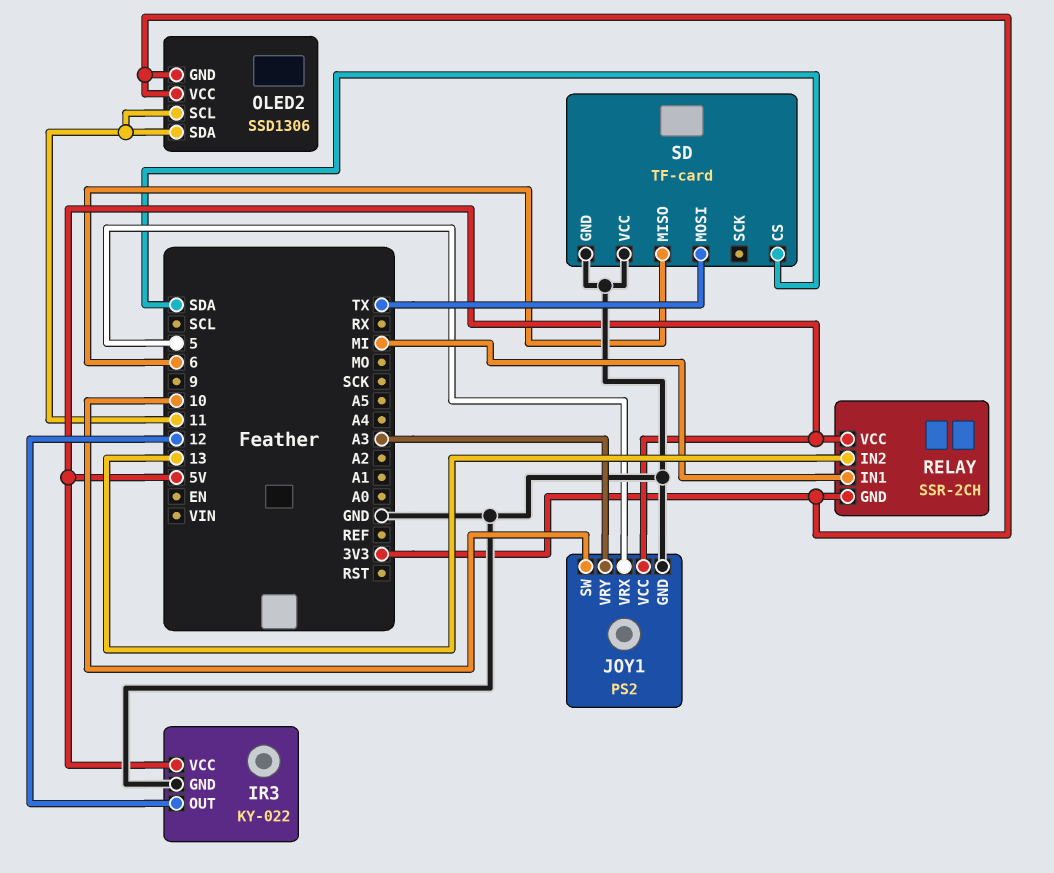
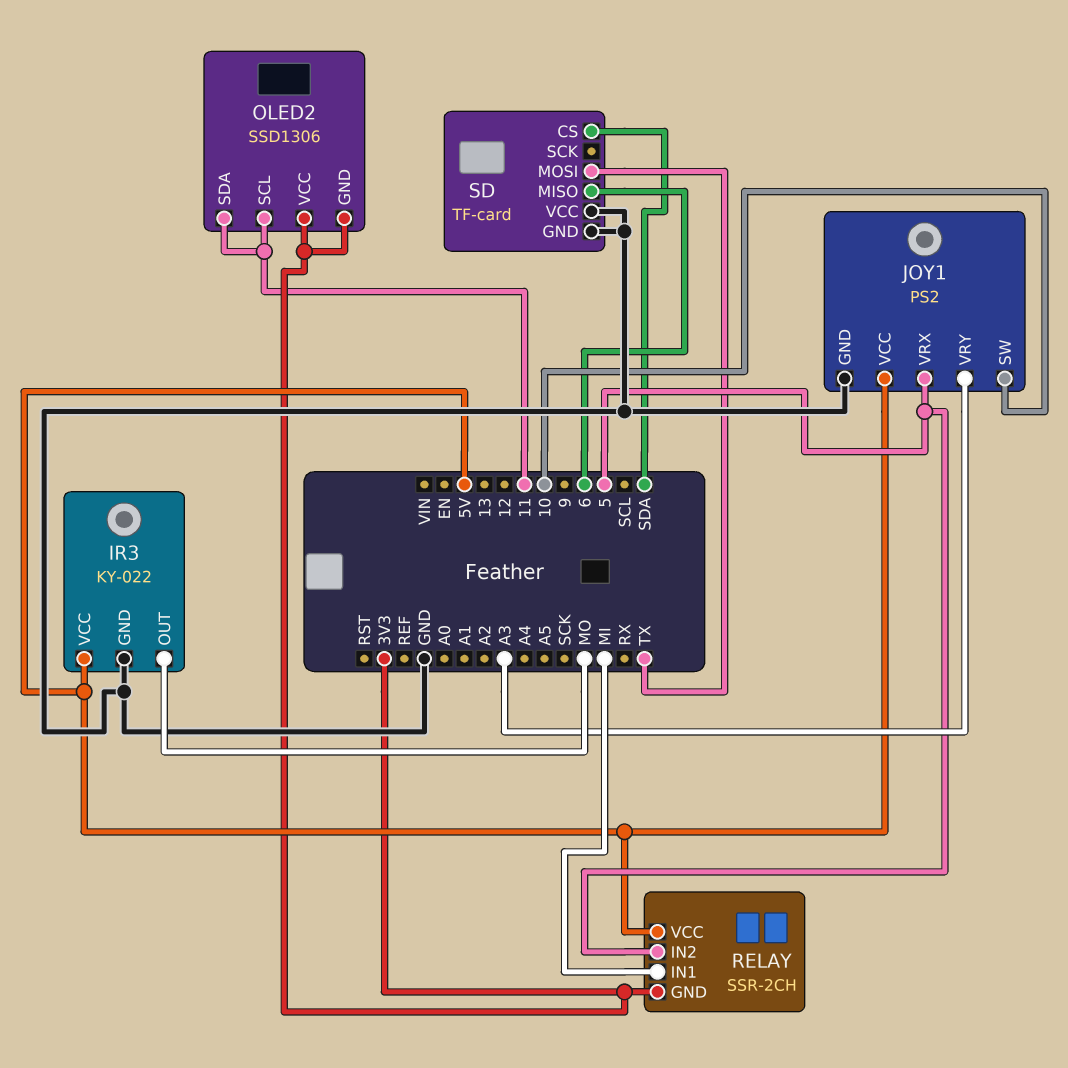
IR3 pin OUT: 12 -> MO
RELAY pin IN2: 13 -> 5

